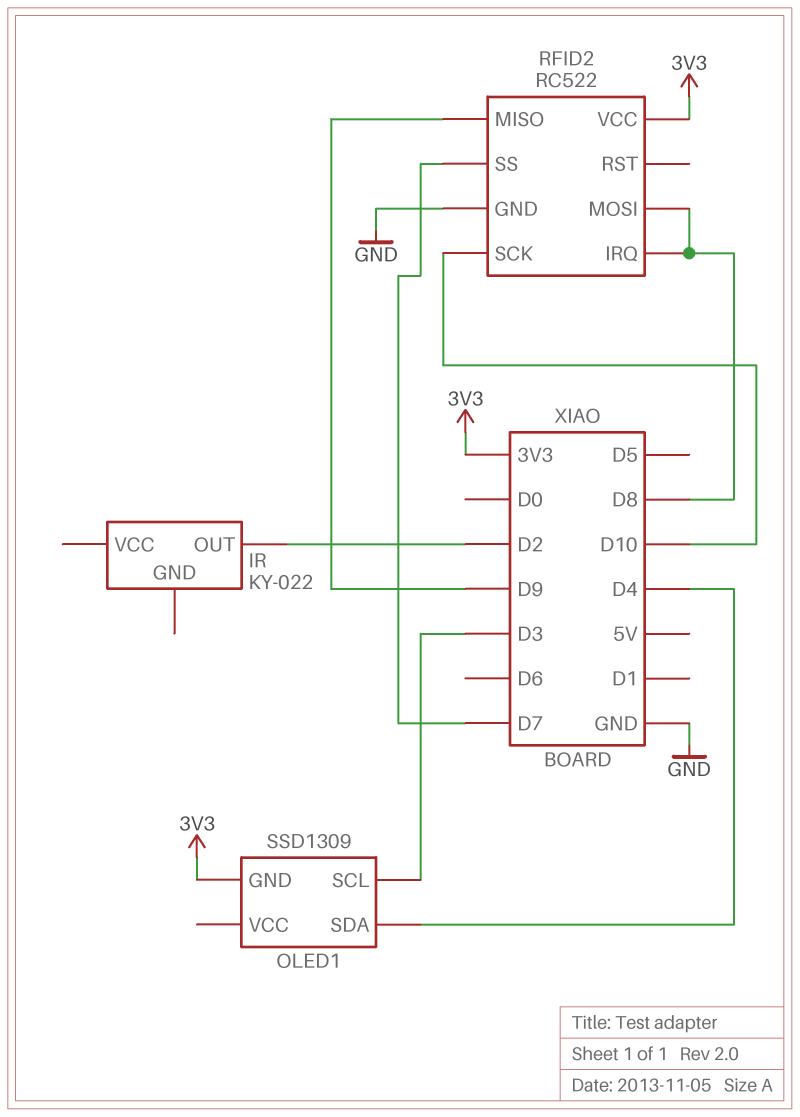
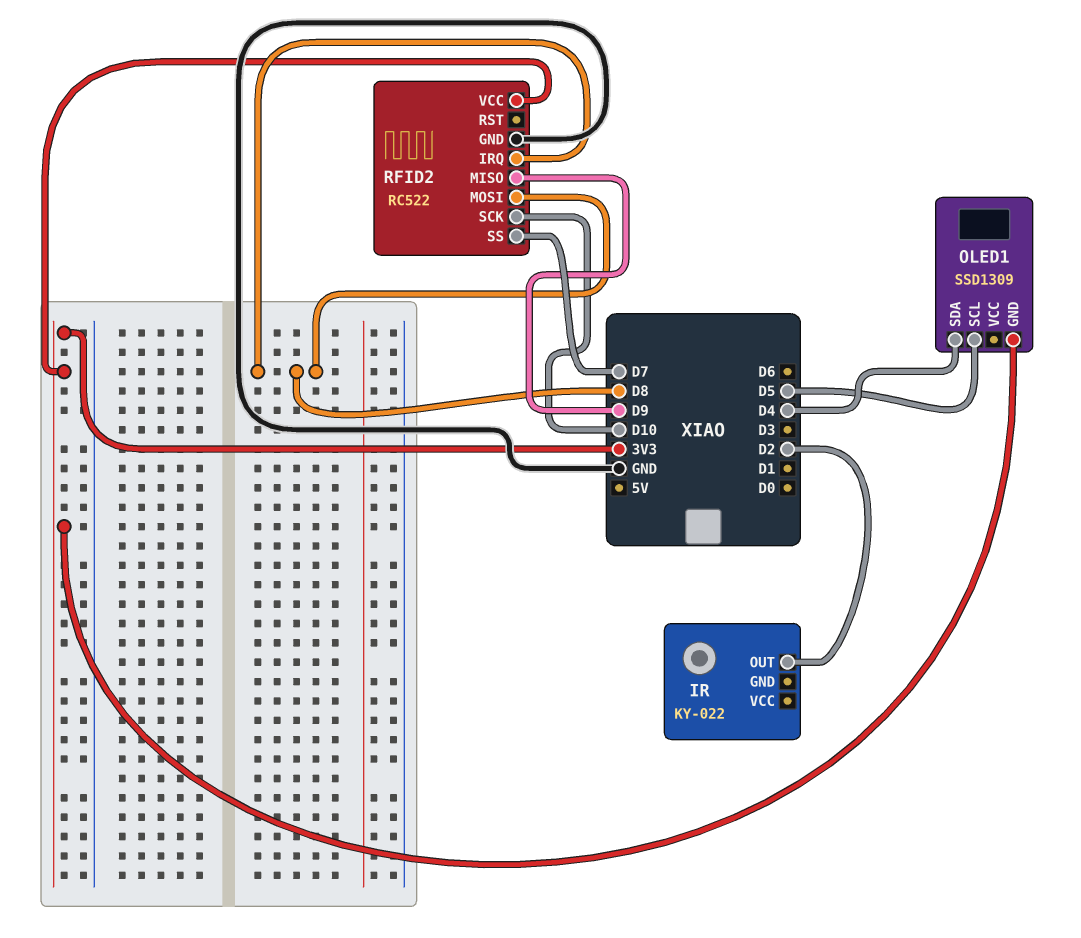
OLED1 pin SCL: D3 -> D5

